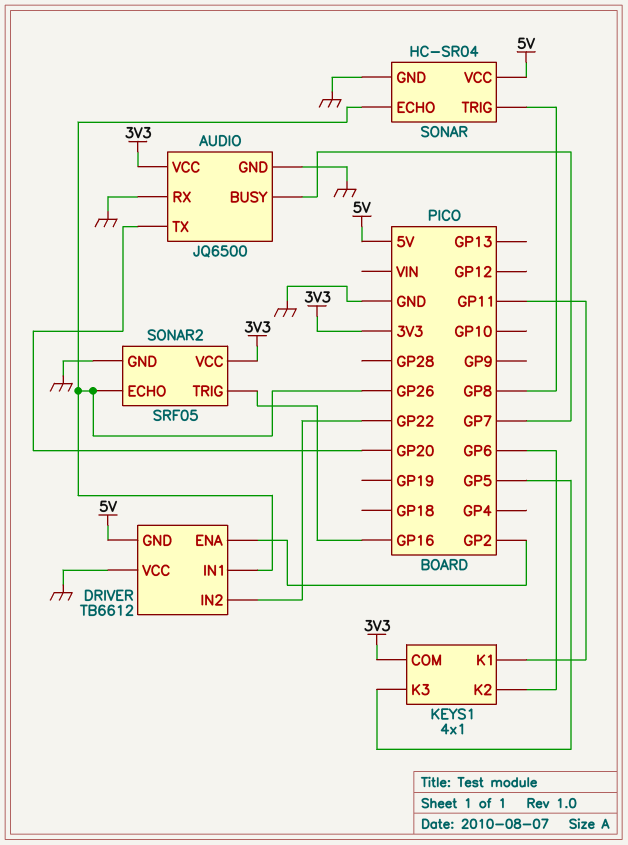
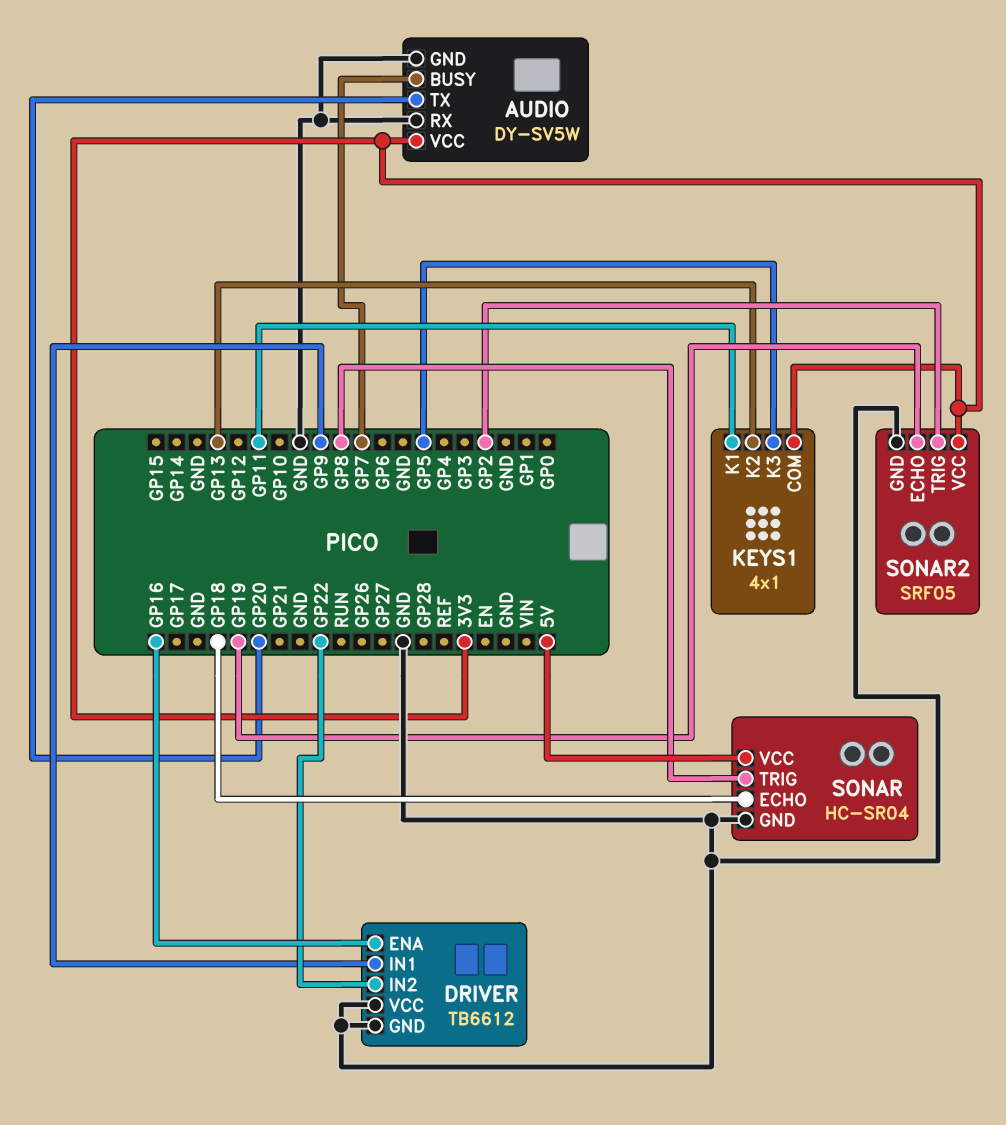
AUDIO: JQ6500 -> DY-SV5W
DRIVER pin ENA: GP2 -> GP16
DRIVER pin GND: 5V -> GND
DRIVER pin IN1: GP26 -> GP9
KEYS1 pin K2: GP6 -> GP13
SONAR pin ECHO: GP26 -> GP18
SONAR2 pin ECHO: GP26 -> GP19
SONAR2 pin TRIG: GP16 -> GP2

